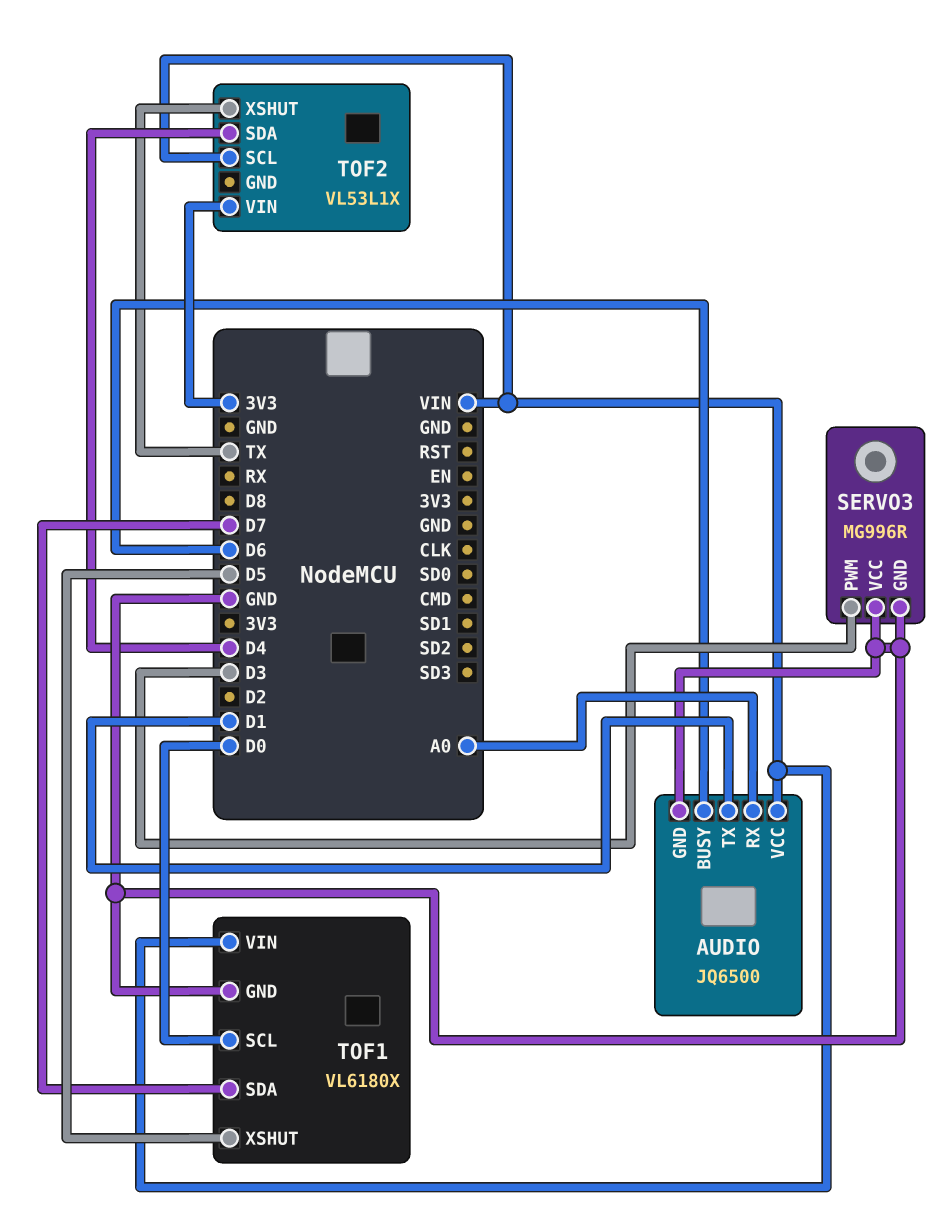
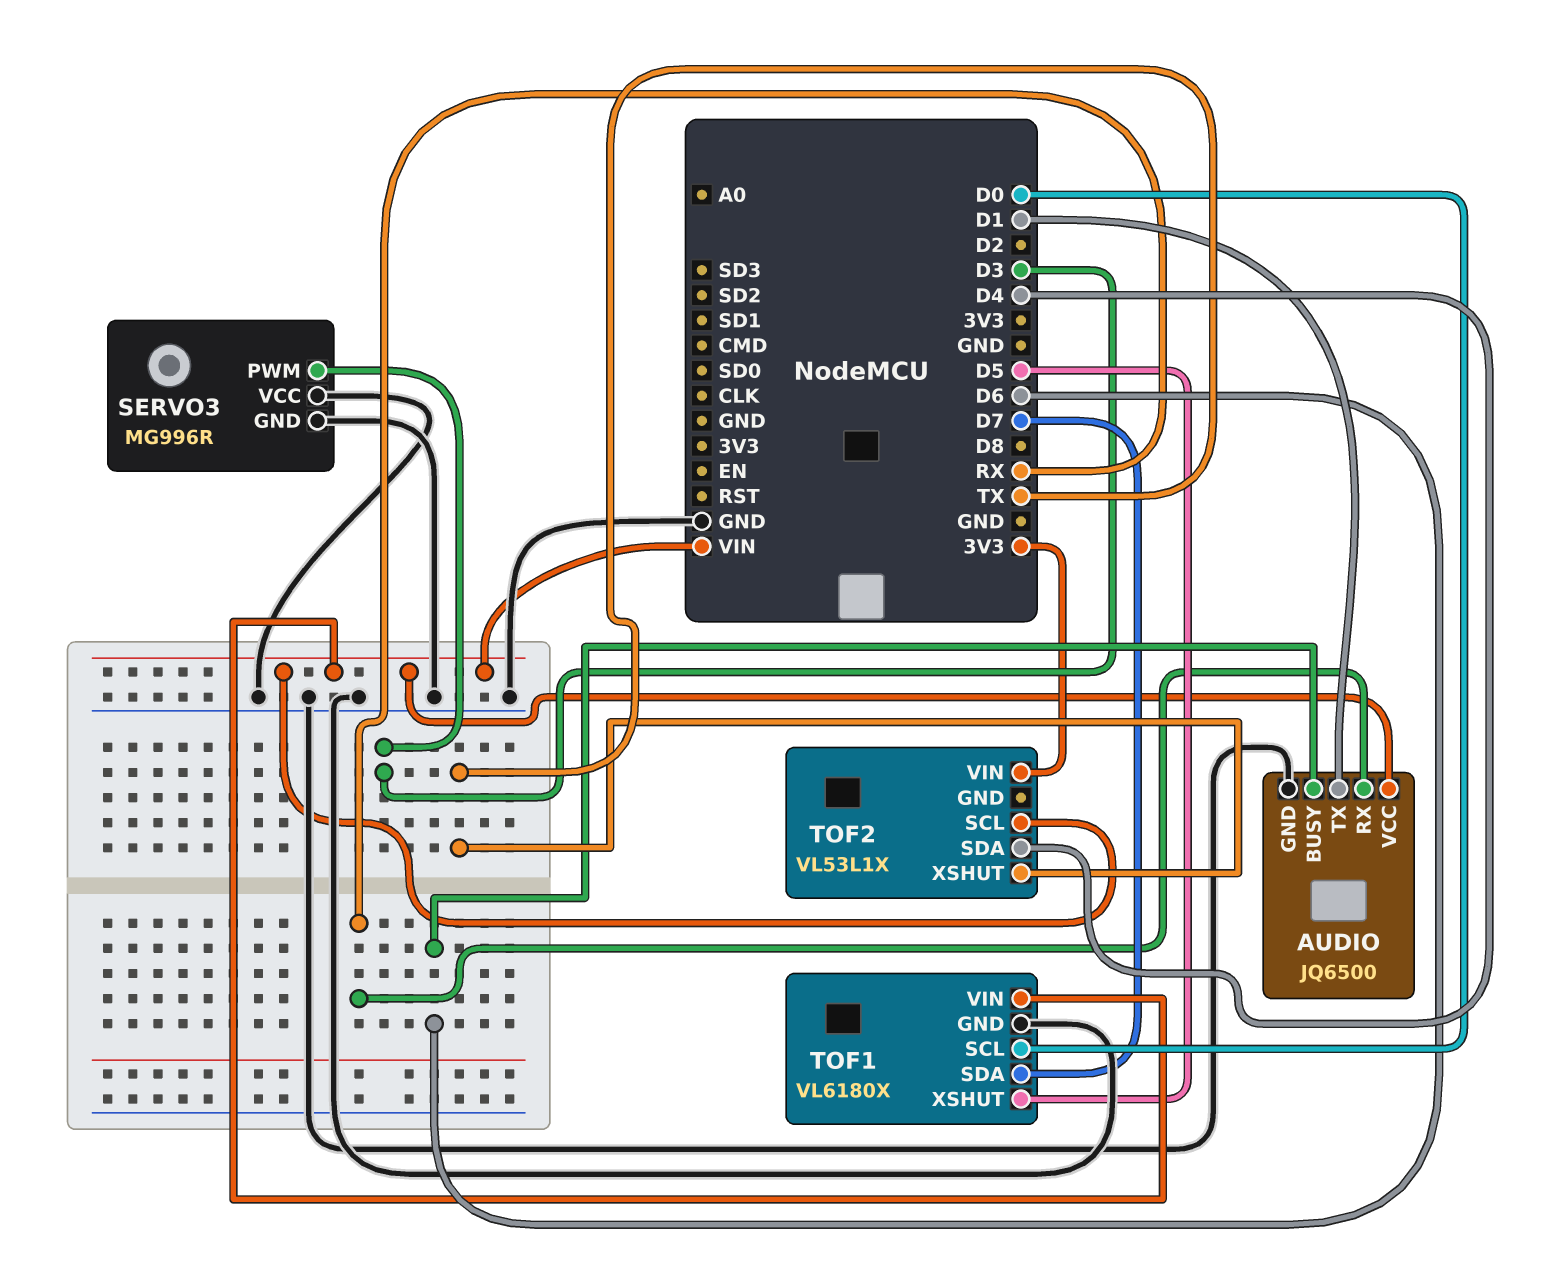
AUDIO pin RX: A0 -> RX

